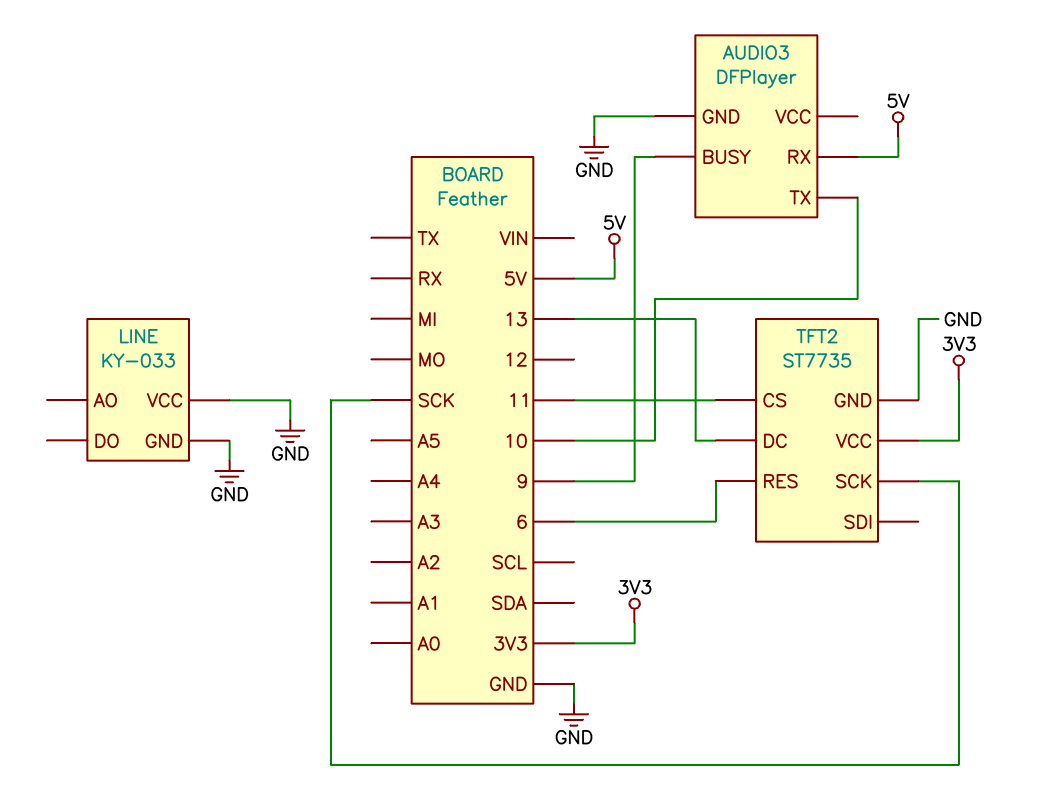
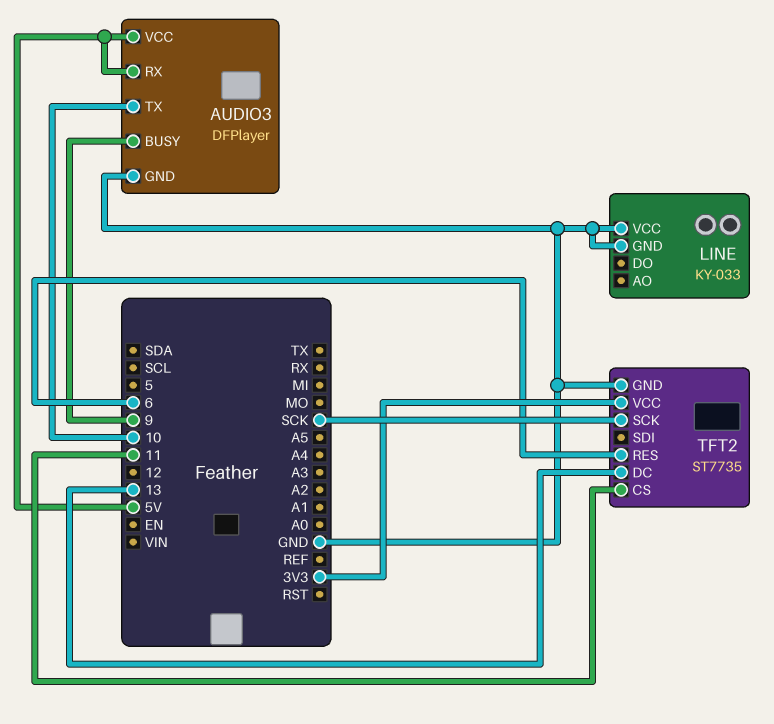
AUDIO3 pin VCC: none -> 5V

